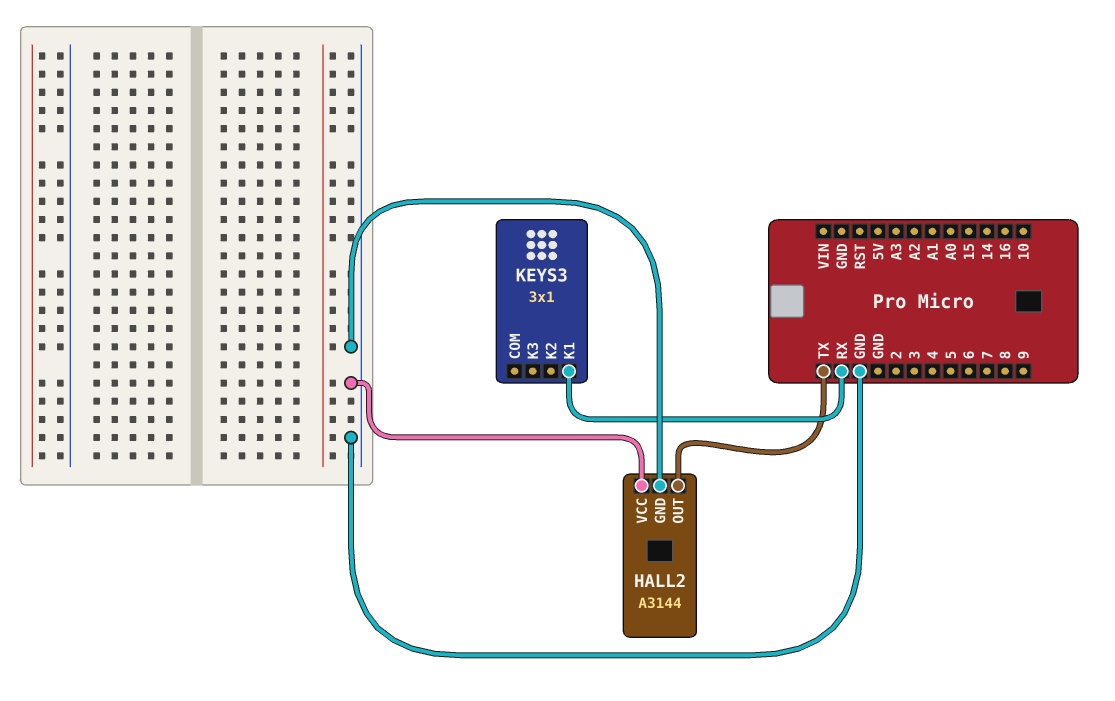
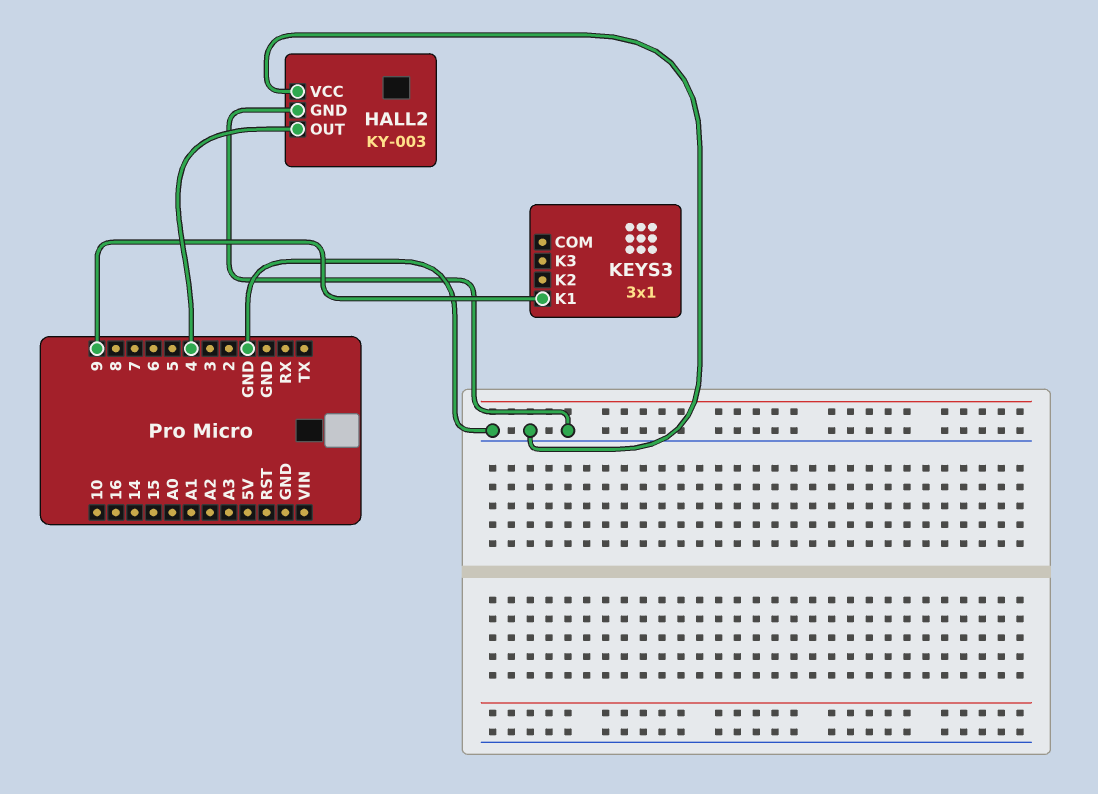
HALL2: A3144 -> KY-003
HALL2 pin OUT: TX -> 4
KEYS3 pin K1: RX -> 9

